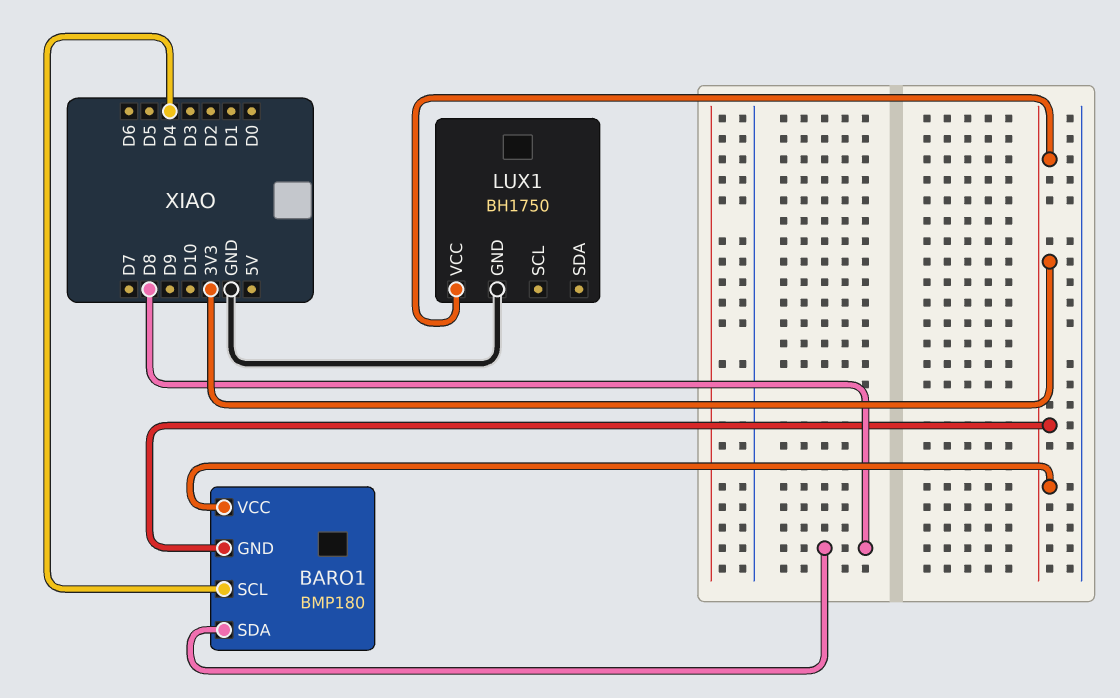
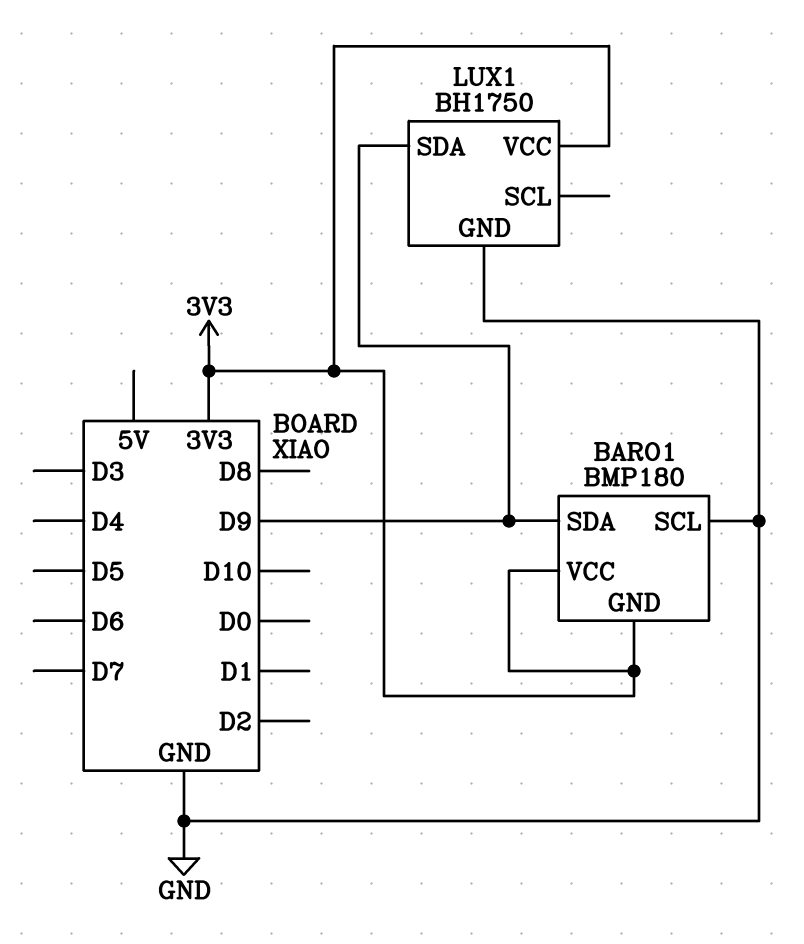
BARO1 pin SCL: D4 -> GND
BARO1 pin SDA: D8 -> D9
LUX1 pin SDA: none -> D9

